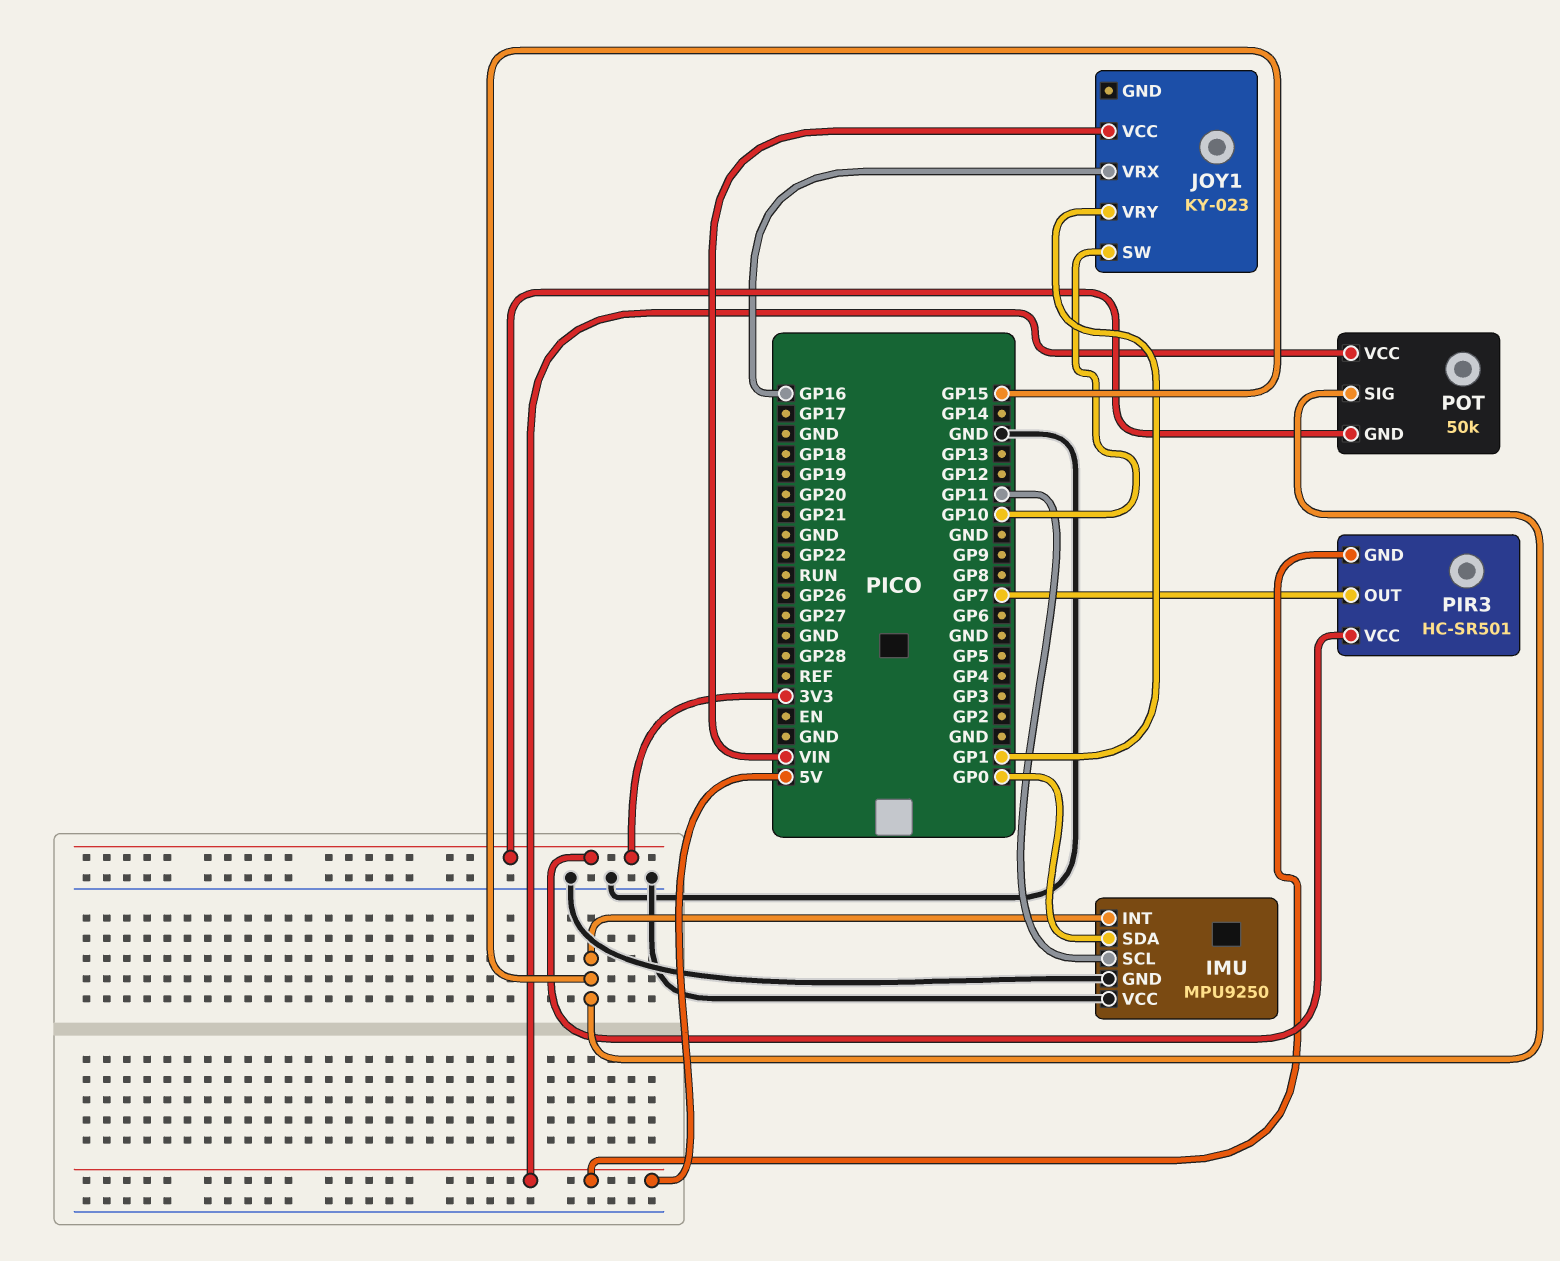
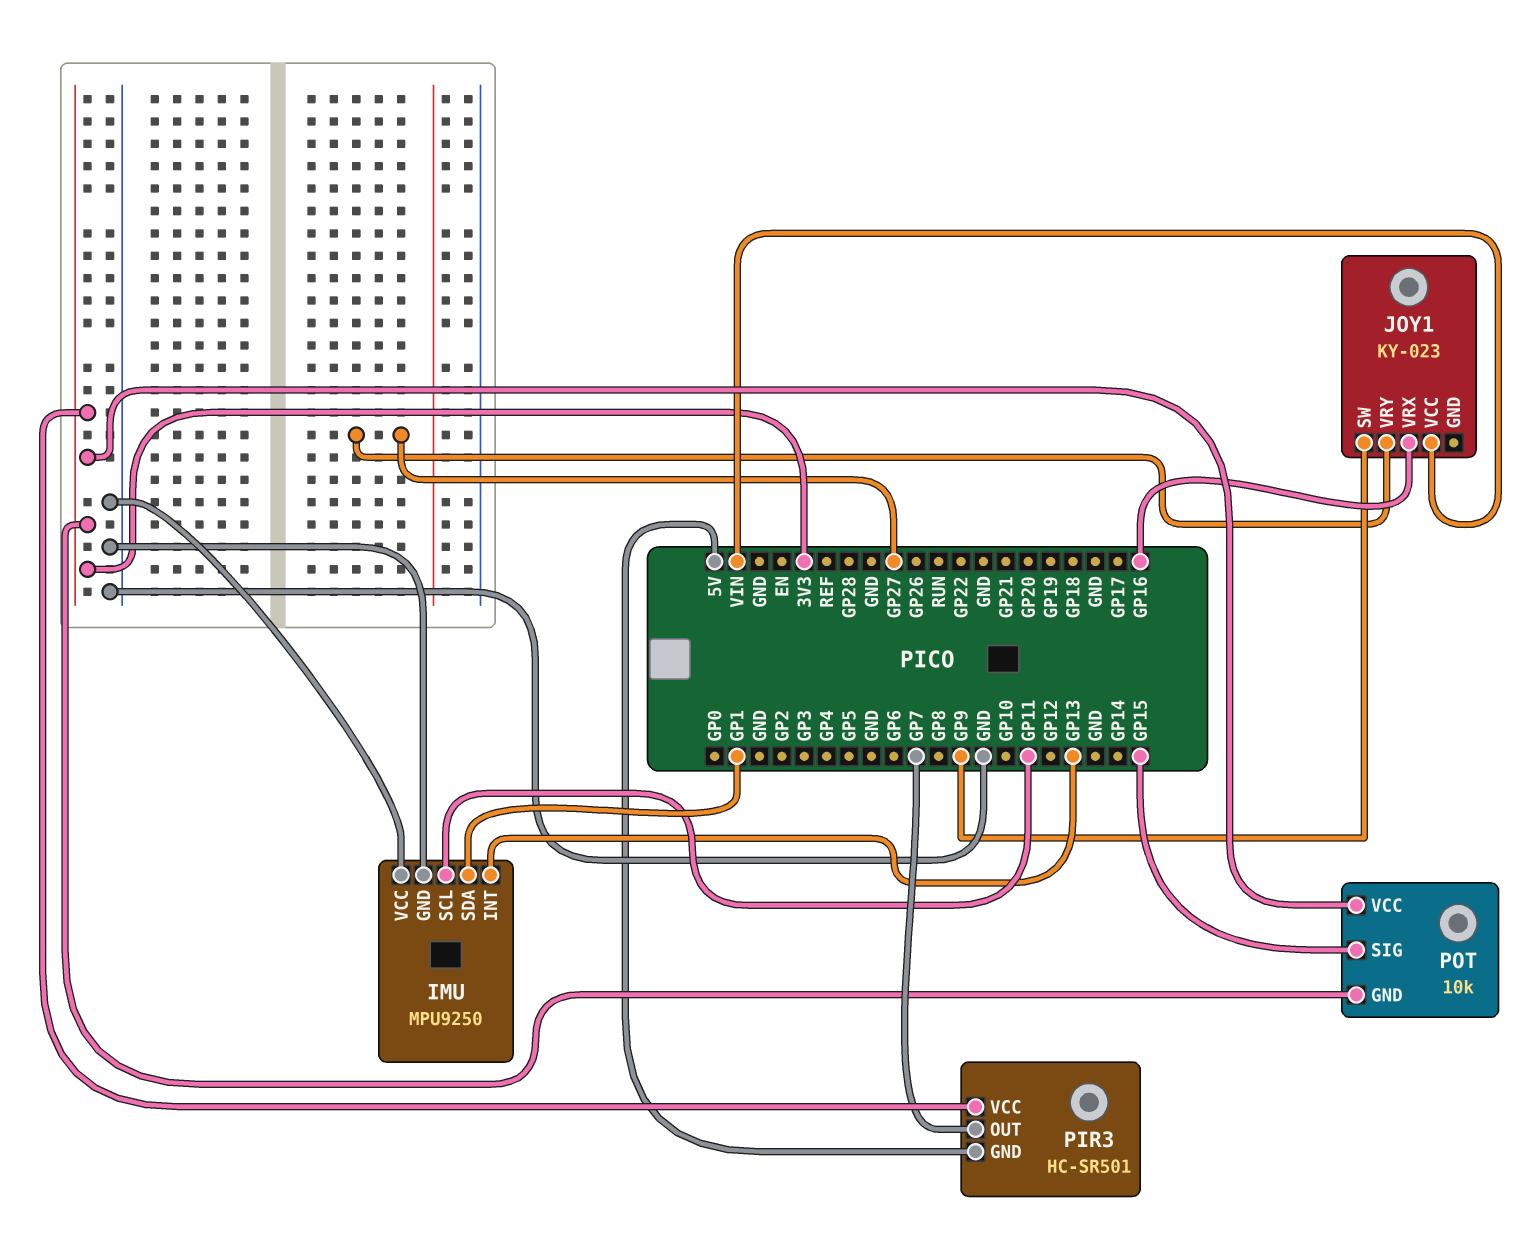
IMU pin INT: GP15 -> GP13
IMU pin SDA: GP0 -> GP1
JOY1 pin SW: GP10 -> GP9
JOY1 pin VRY: GP1 -> GP27
POT: 50k -> 10k
POT pin VCC: 5V -> 3V3

